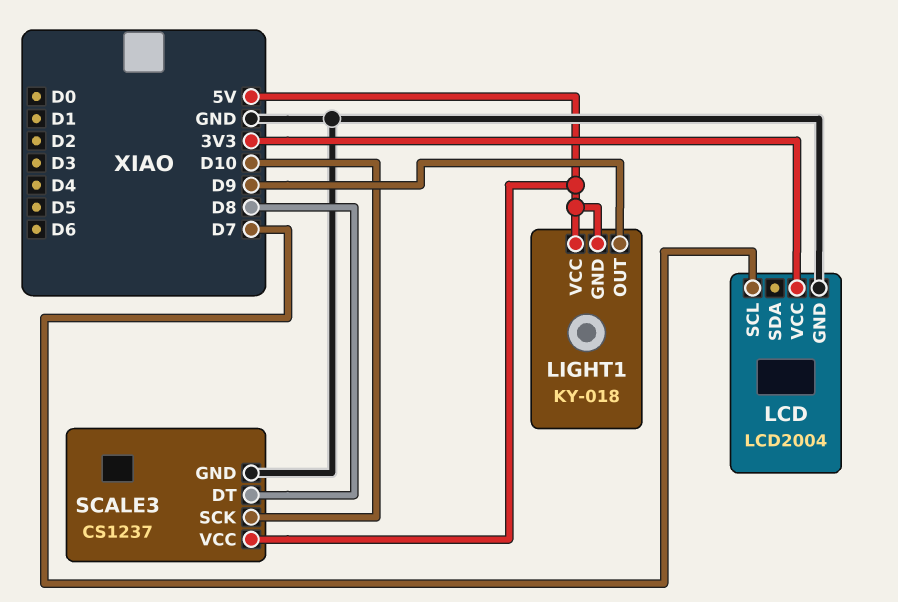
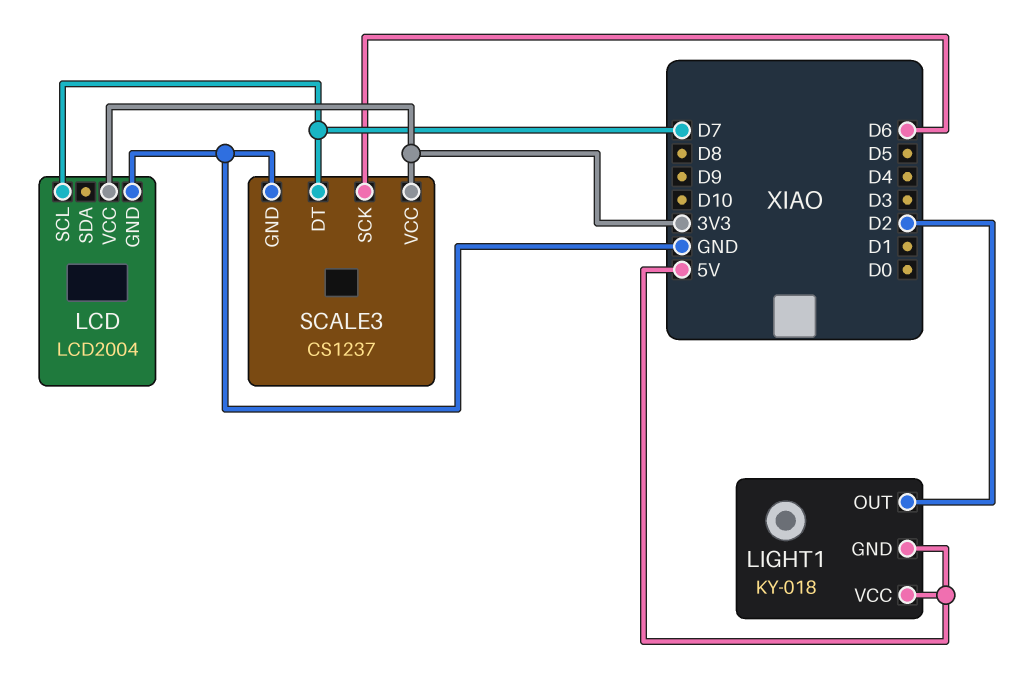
LIGHT1 pin OUT: D9 -> D2
SCALE3 pin DT: D8 -> D7
SCALE3 pin SCK: D10 -> D6
SCALE3 pin VCC: 5V -> 3V3

